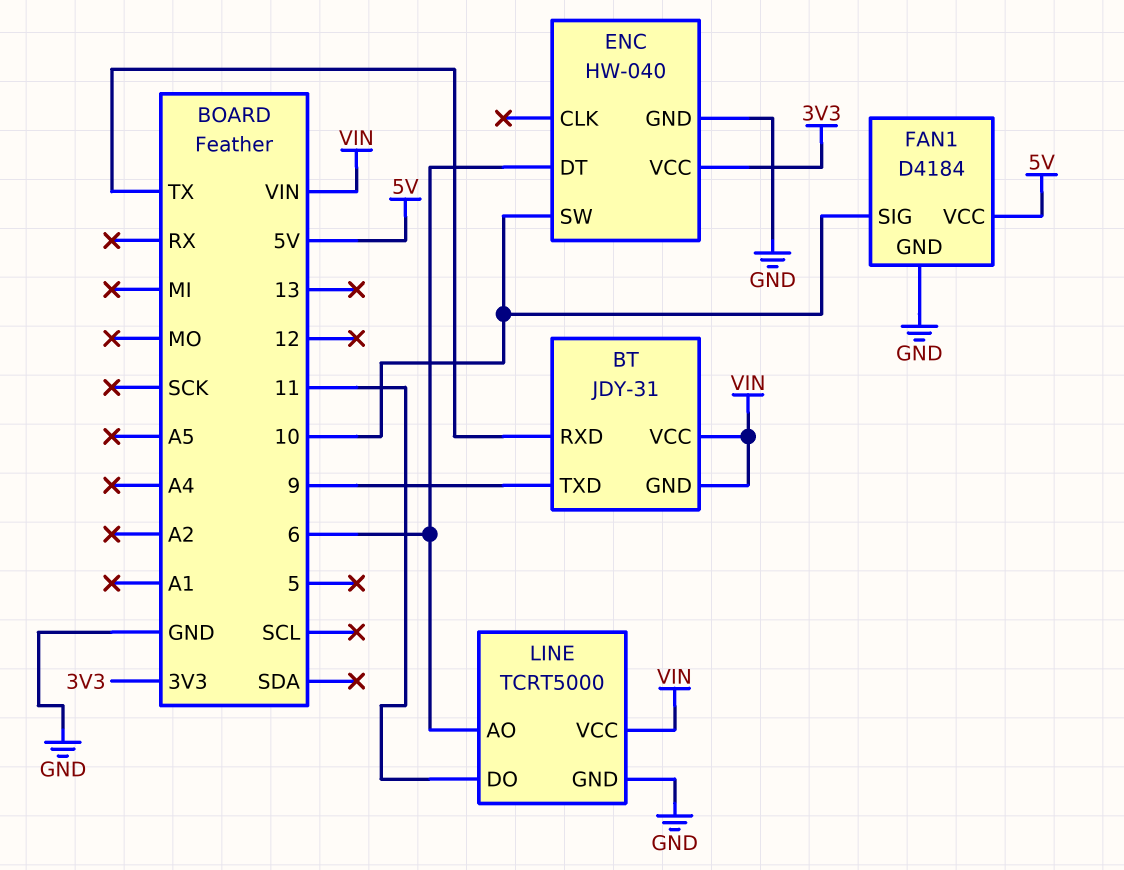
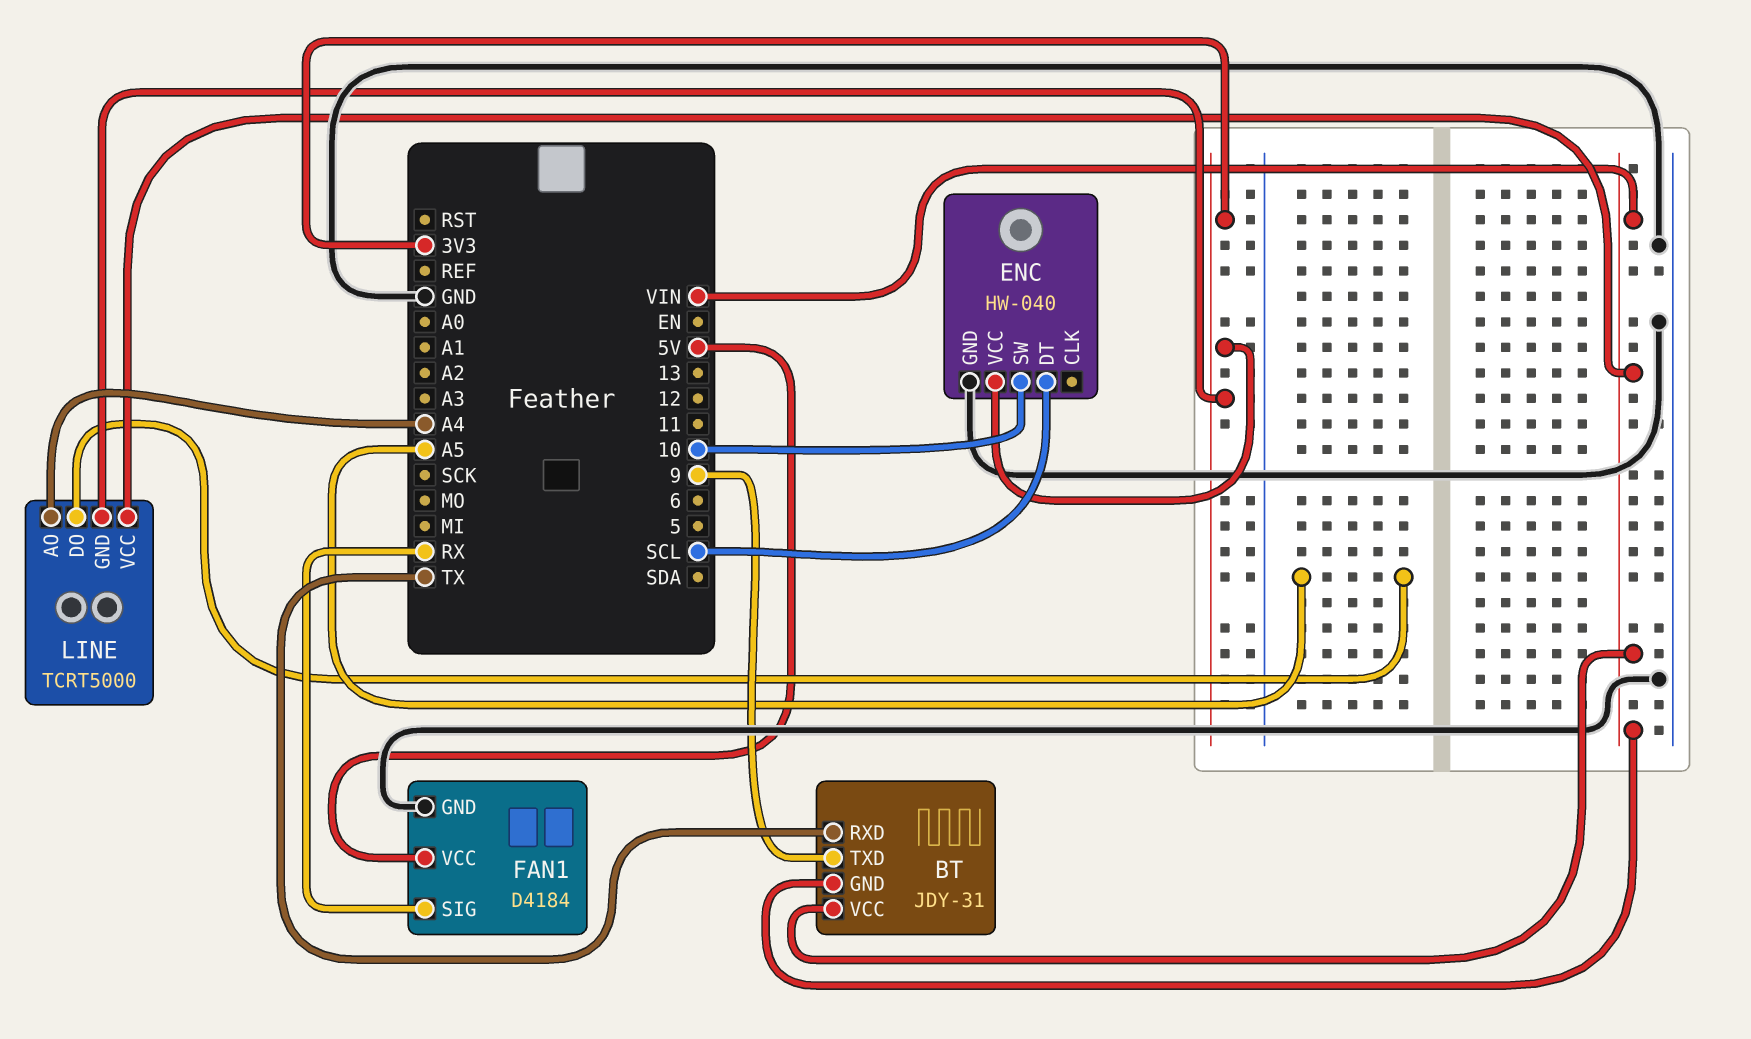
ENC pin DT: 6 -> SCL
FAN1 pin SIG: 10 -> RX
LINE pin AO: 6 -> A4
LINE pin DO: 11 -> A5
LINE pin GND: GND -> 3V3

